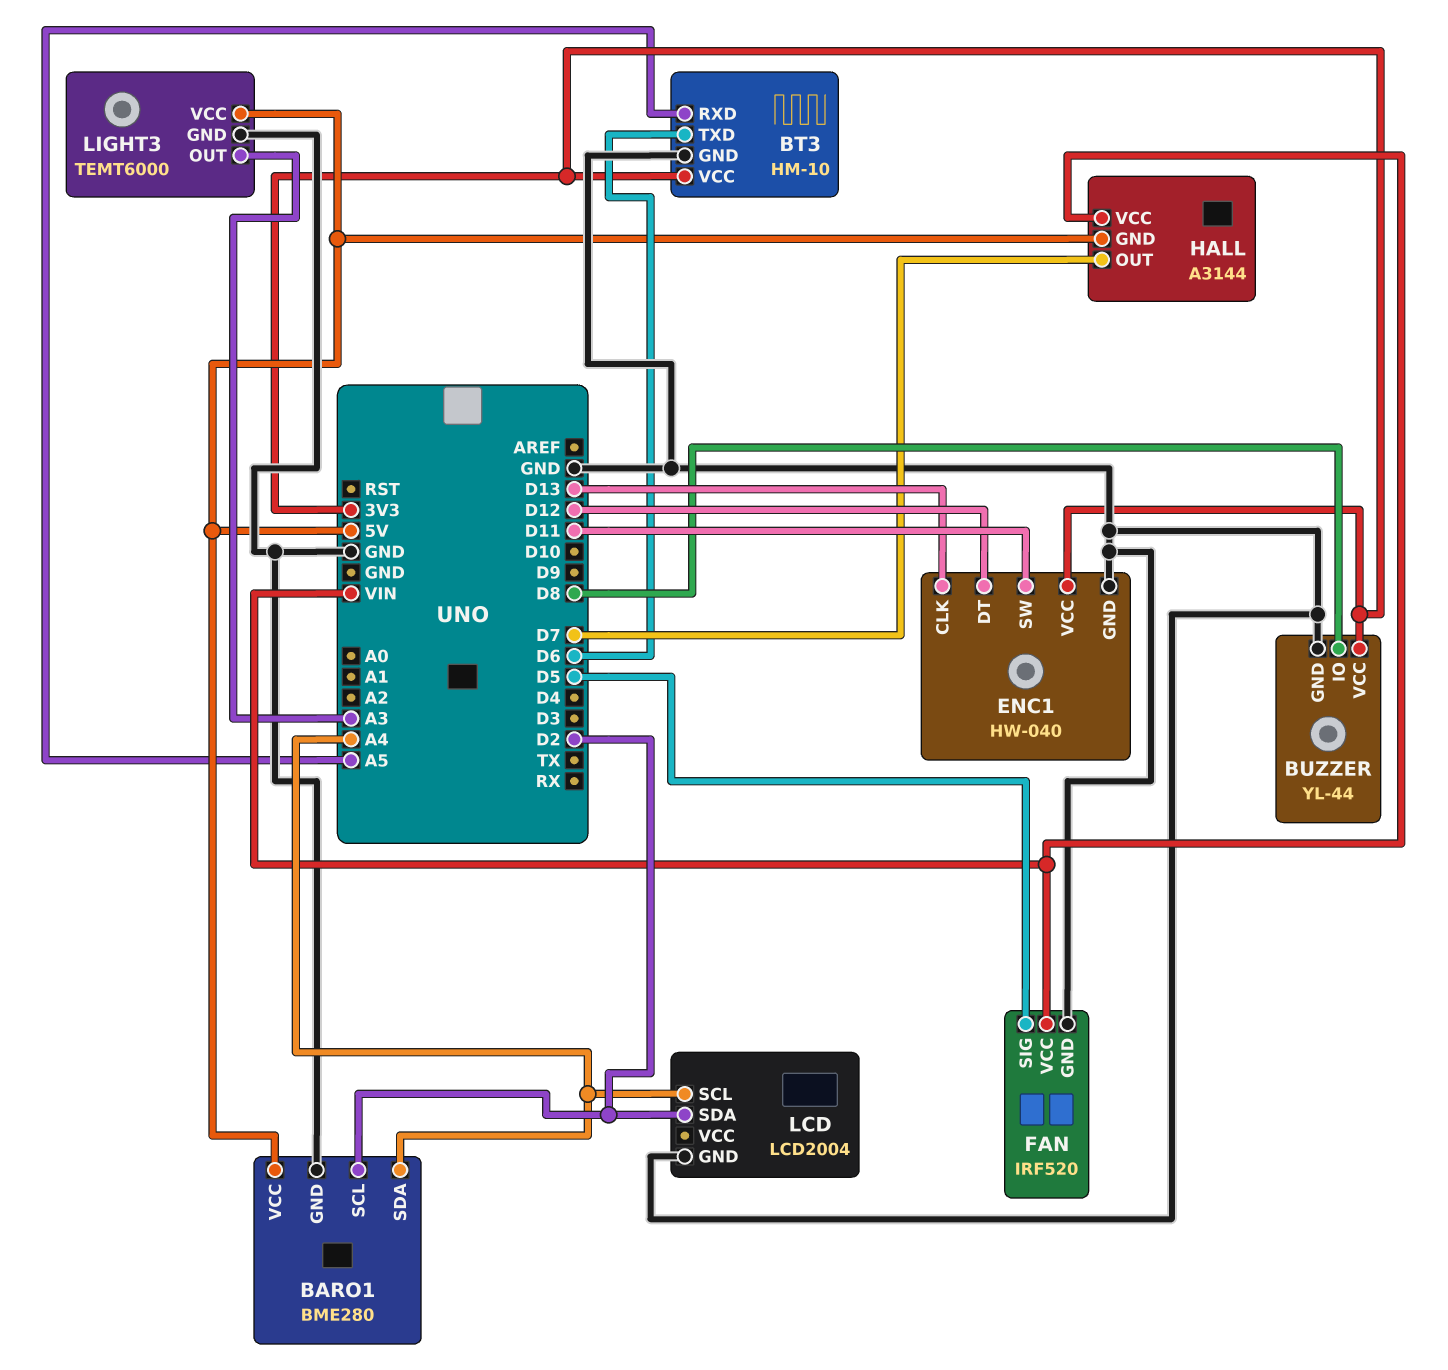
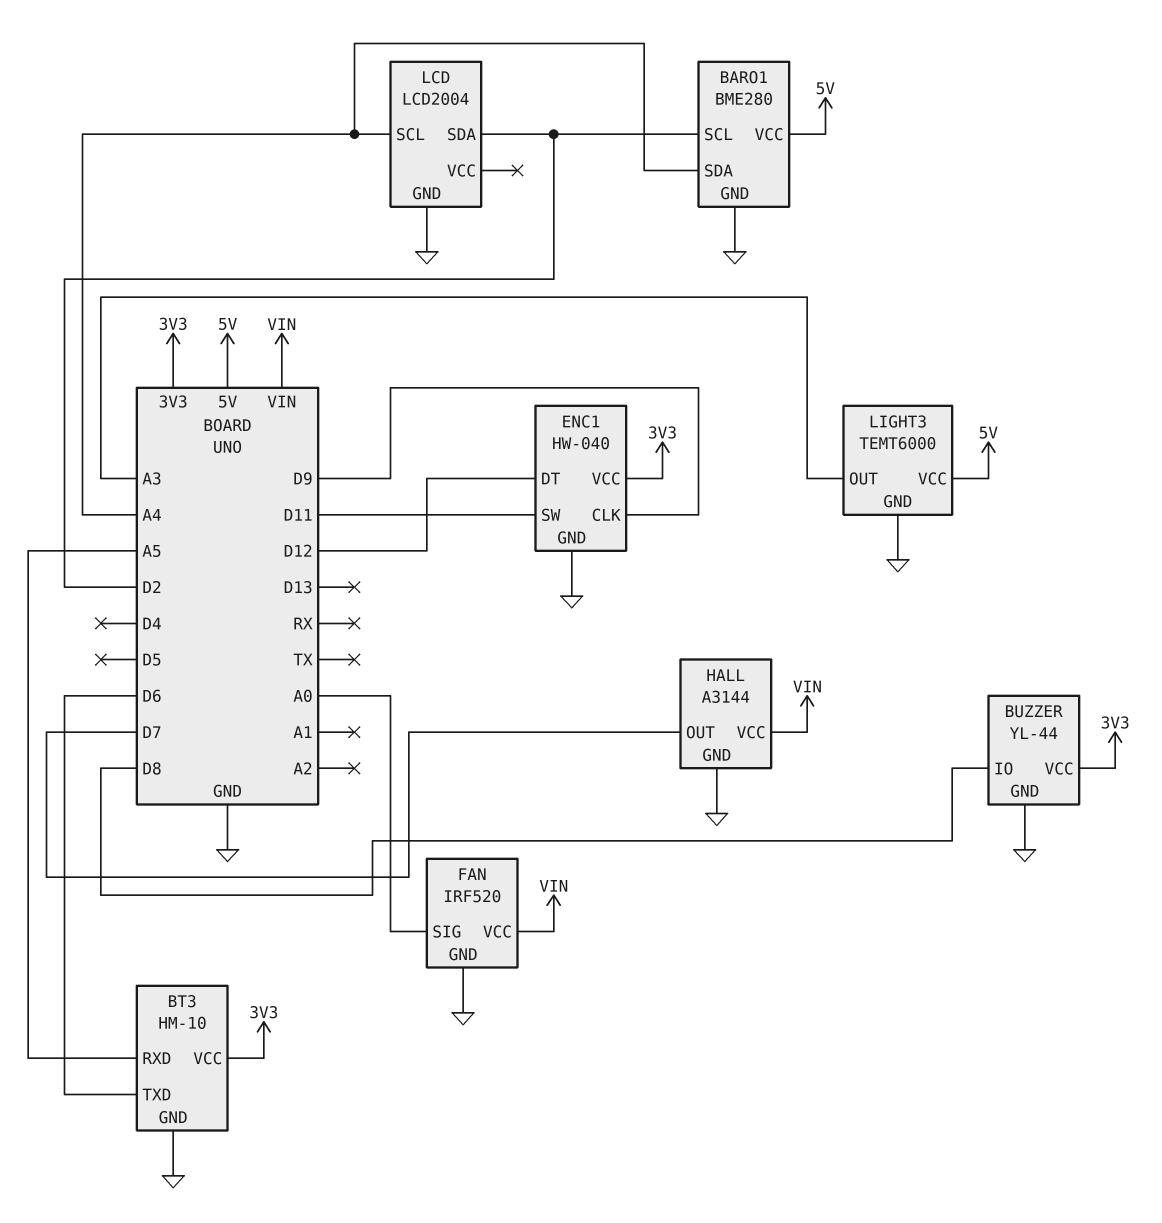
ENC1 pin CLK: D13 -> D9
FAN pin SIG: D5 -> A0
HALL pin GND: 5V -> GND

